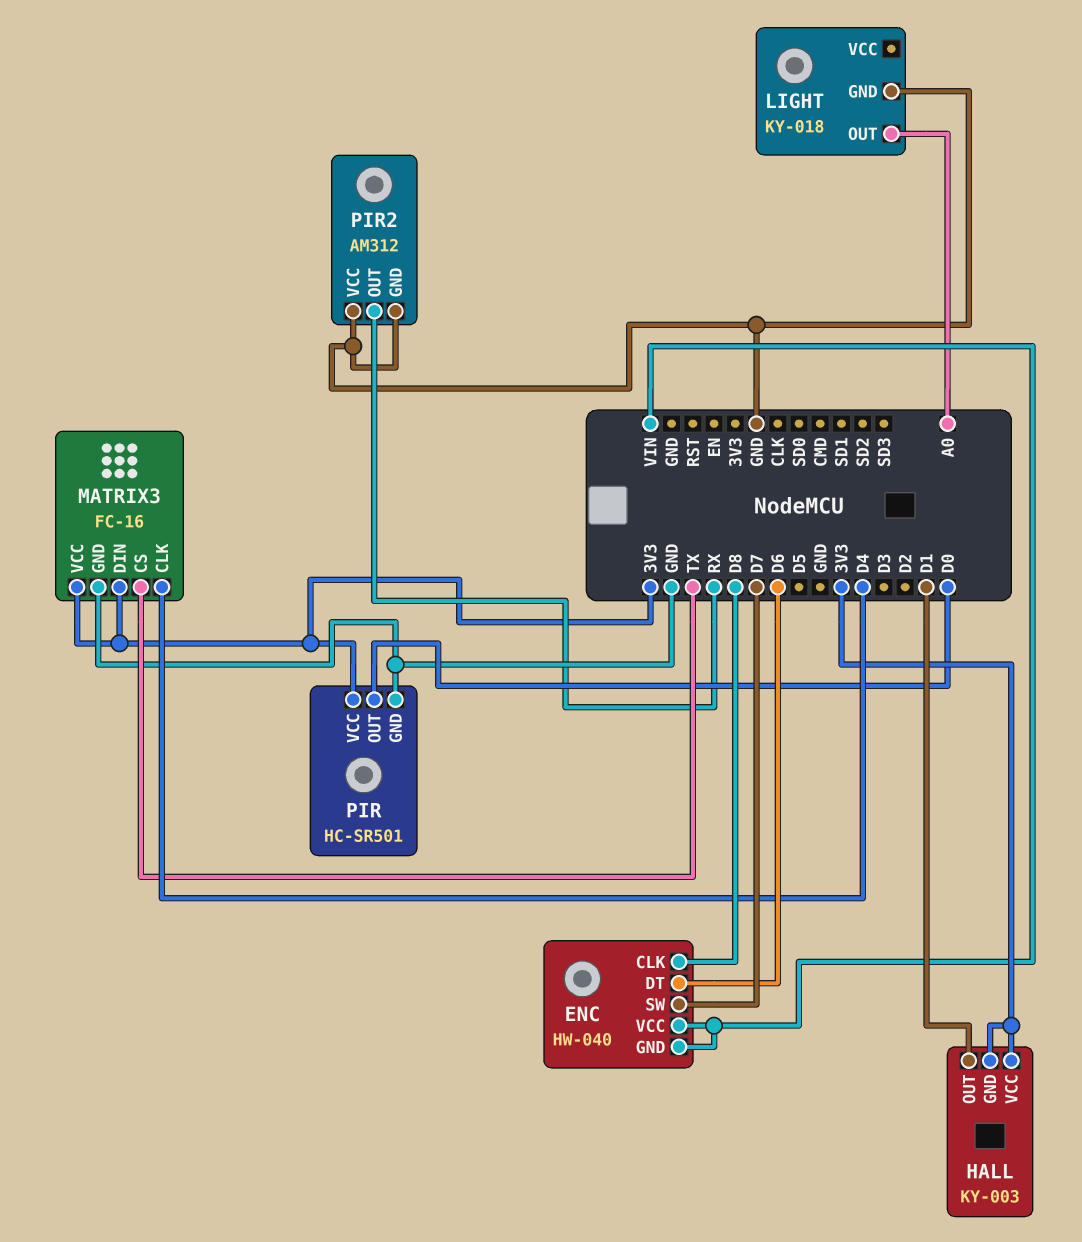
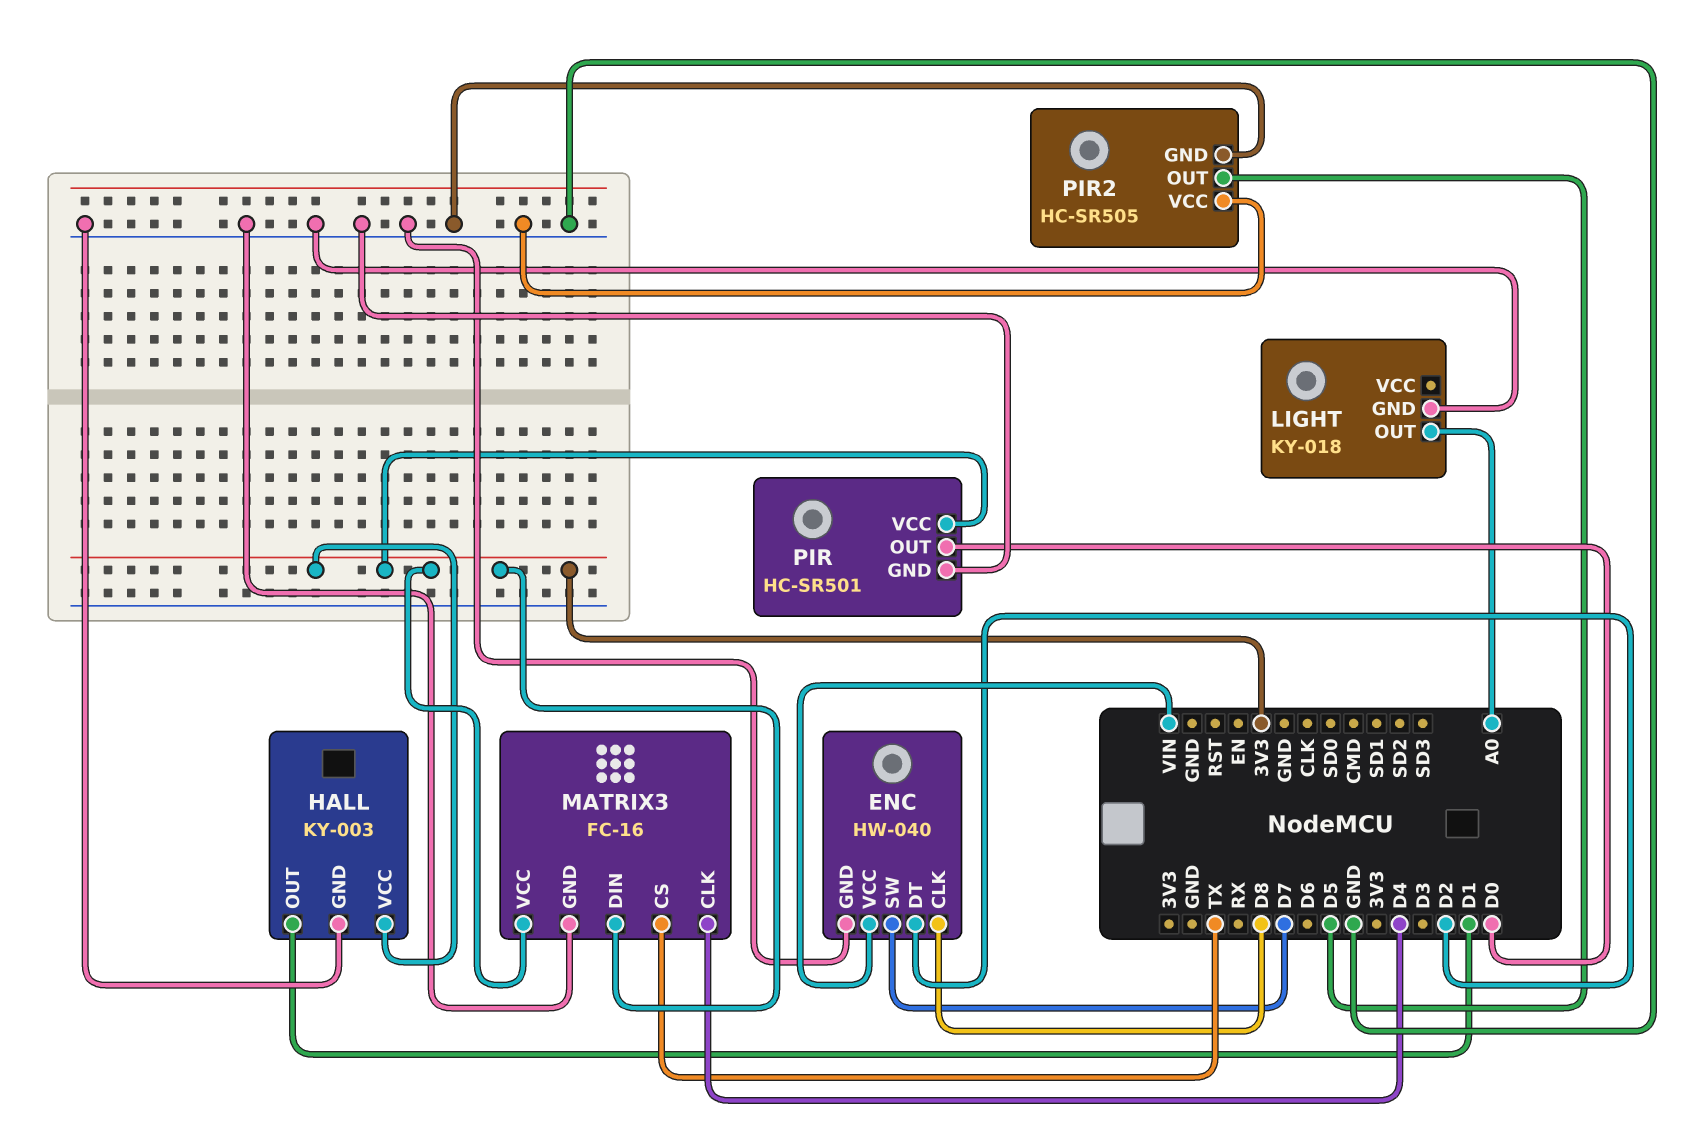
ENC pin DT: D6 -> D2
ENC pin GND: VIN -> GND
HALL pin GND: 3V3 -> GND
PIR2: AM312 -> HC-SR505
PIR2 pin OUT: RX -> D5

